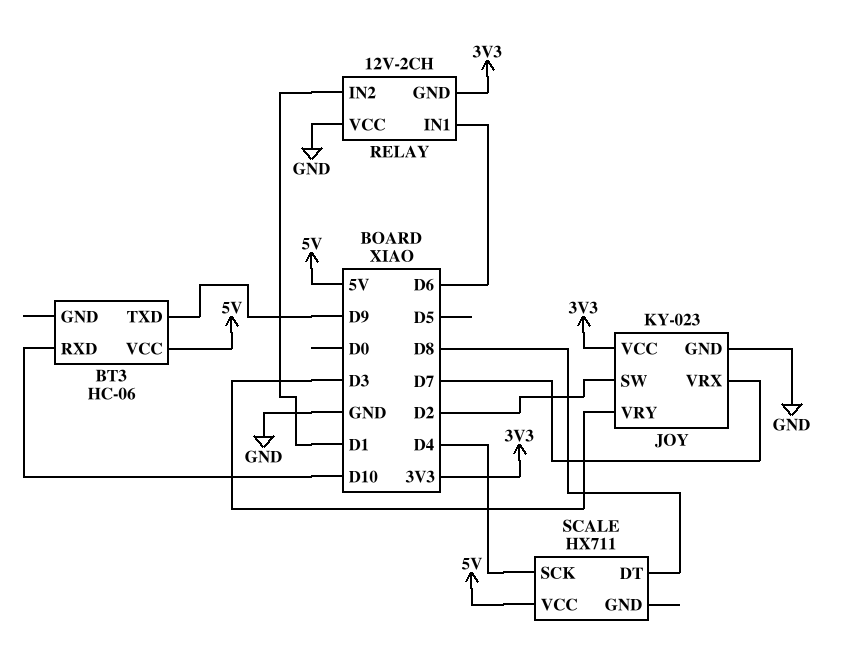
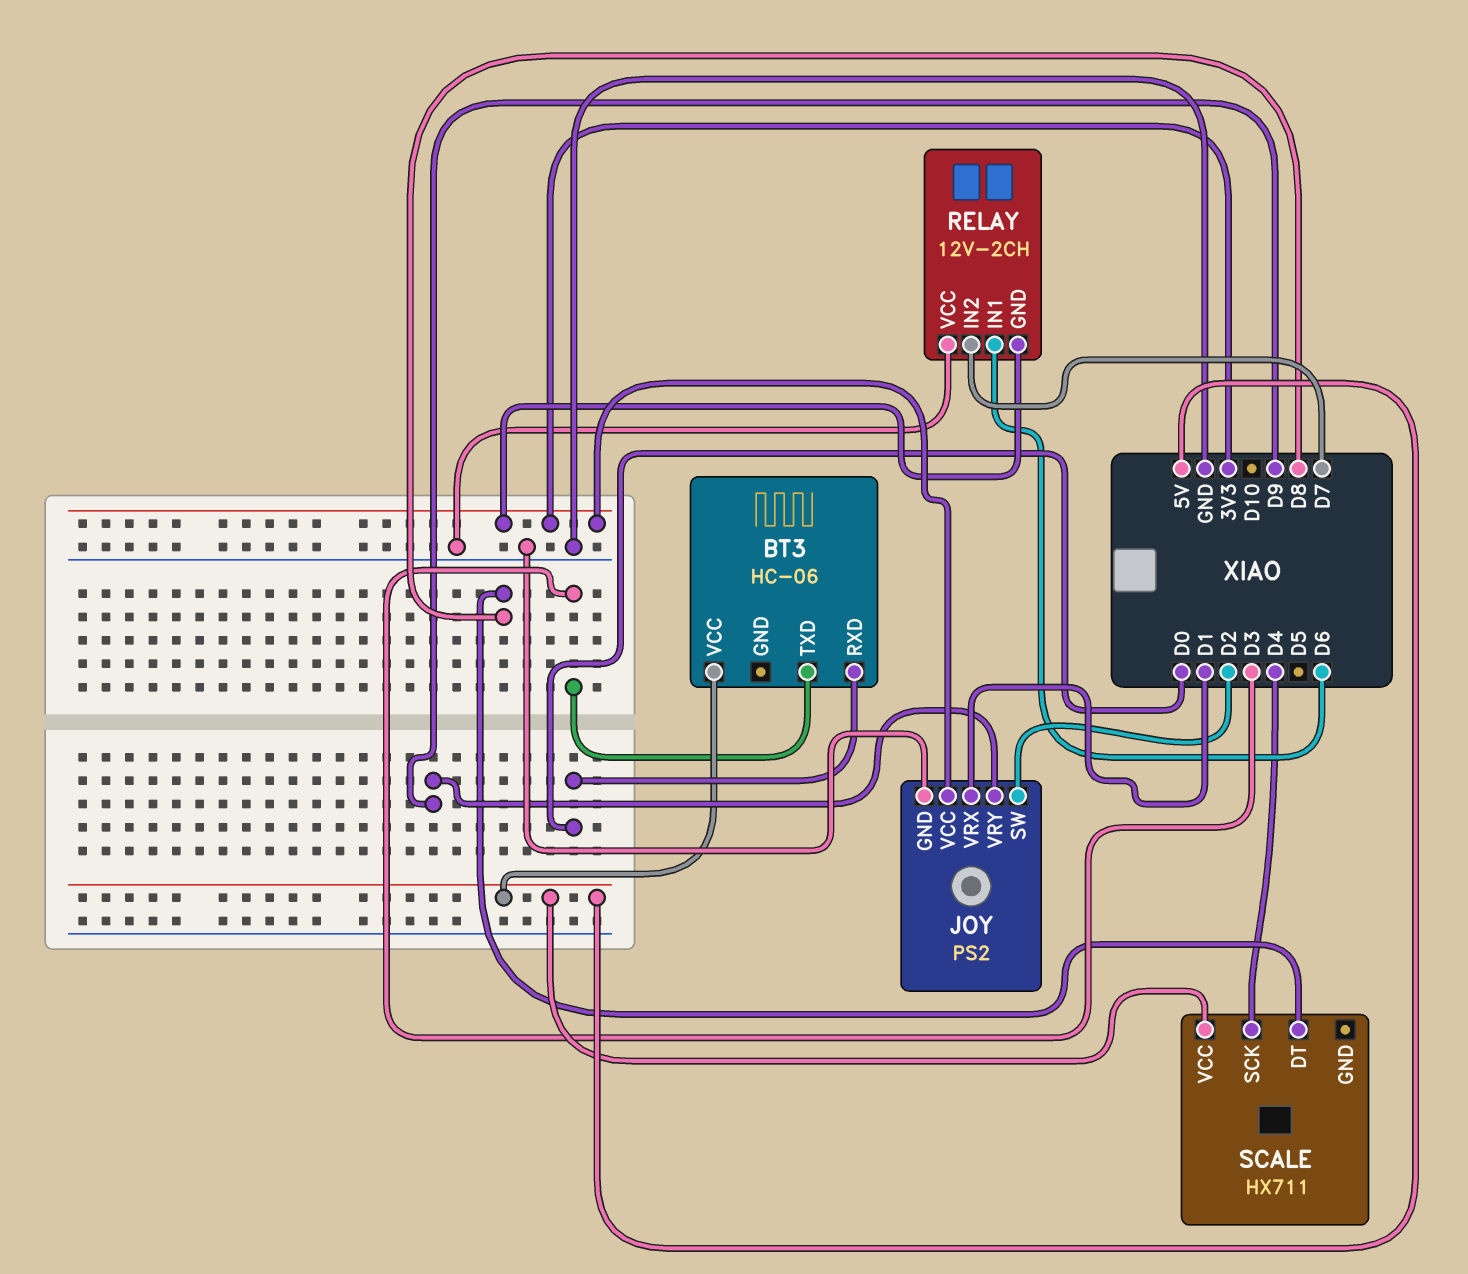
BT3 pin RXD: D10 -> D0
BT3 pin TXD: D9 -> D3
JOY: KY-023 -> PS2
JOY pin VRX: D7 -> D1
JOY pin VRY: D3 -> D9
RELAY pin IN2: D1 -> D7

